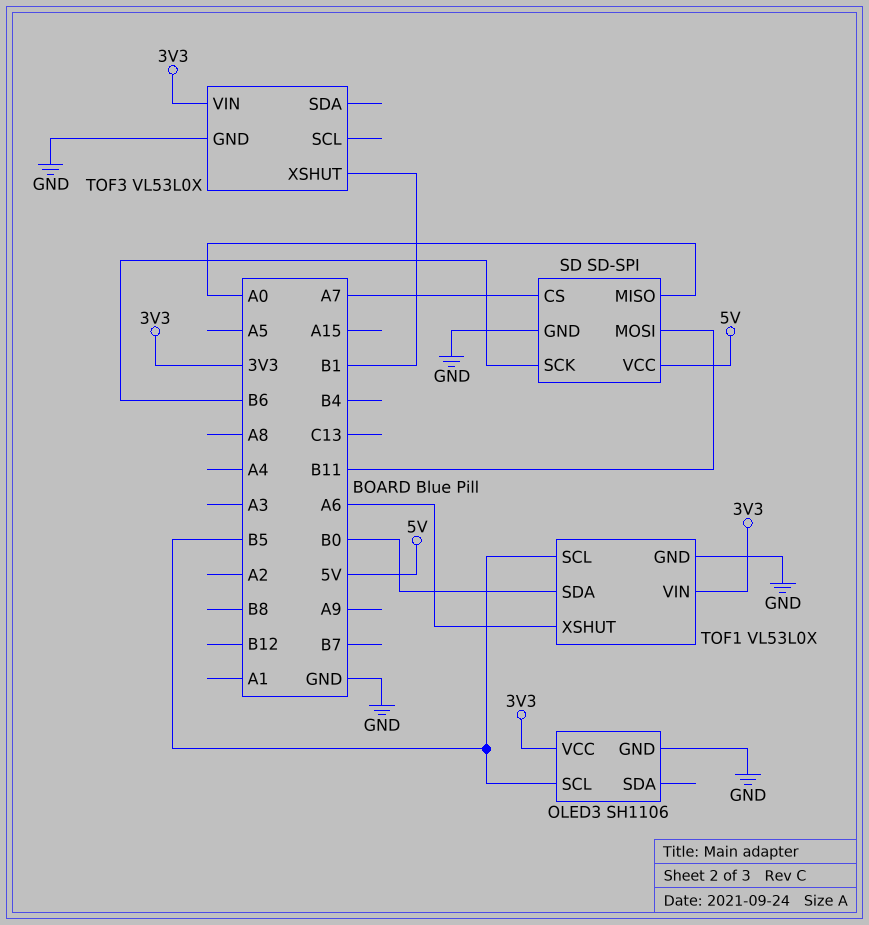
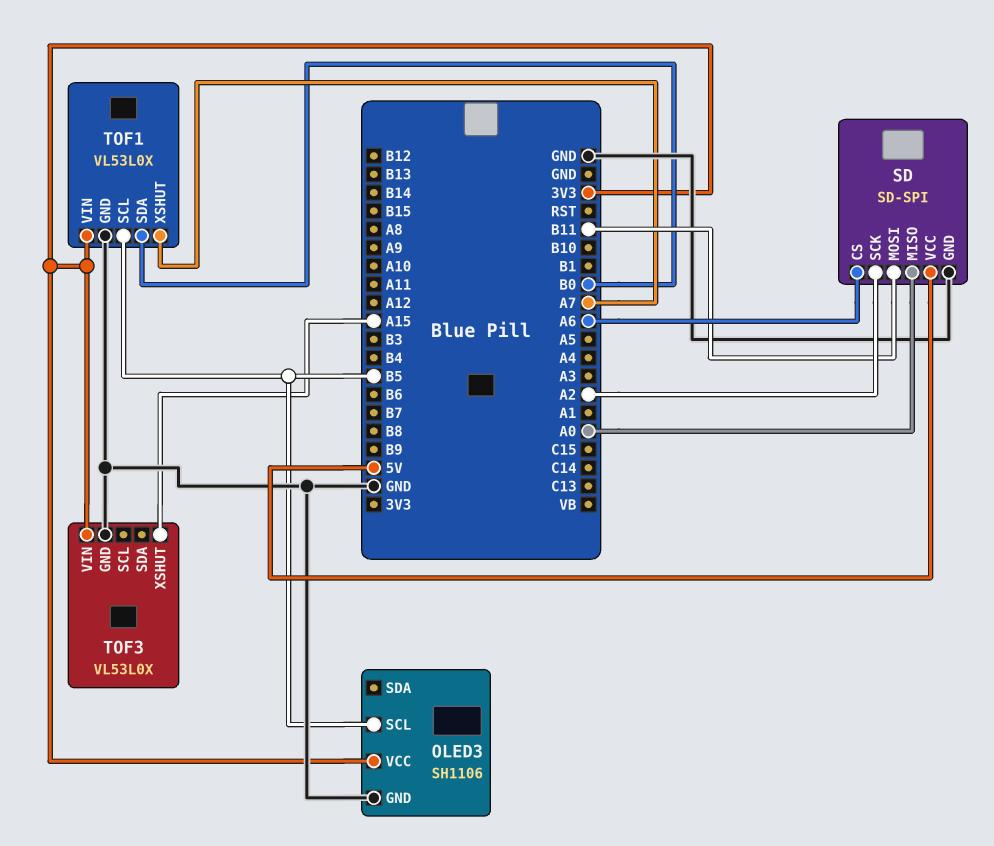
SD pin CS: A7 -> A6
SD pin SCK: B6 -> A2
TOF1 pin XSHUT: A6 -> A7
TOF3 pin XSHUT: B1 -> A15

